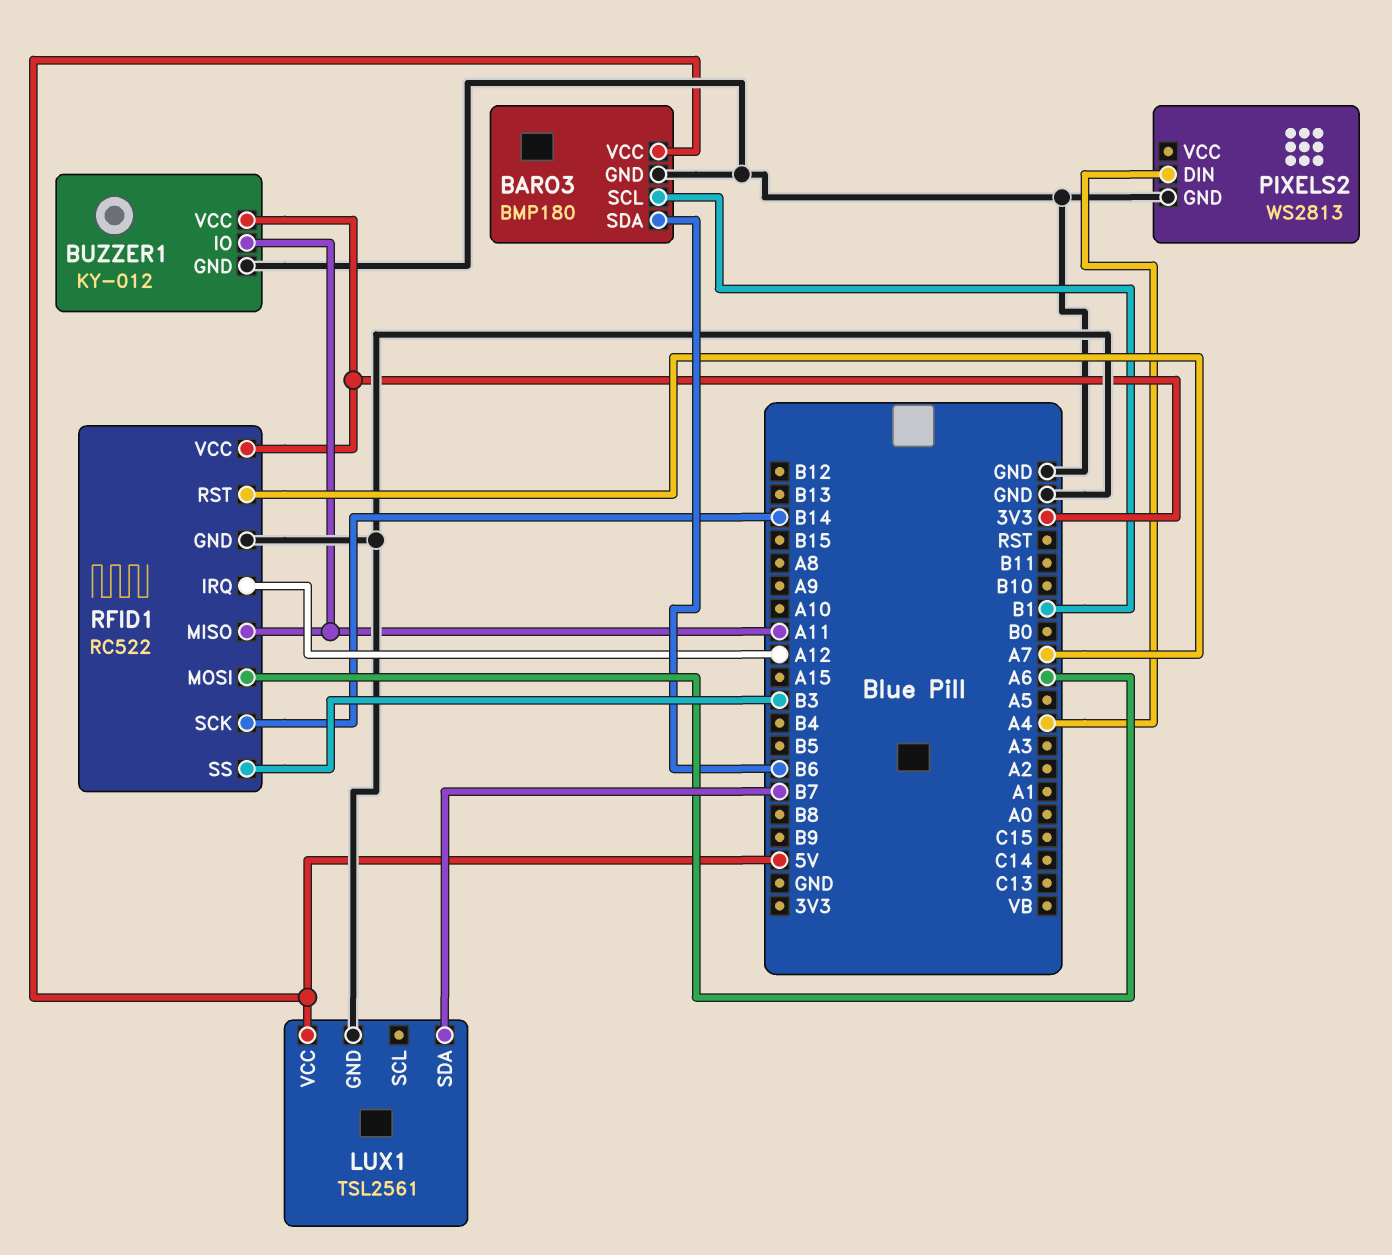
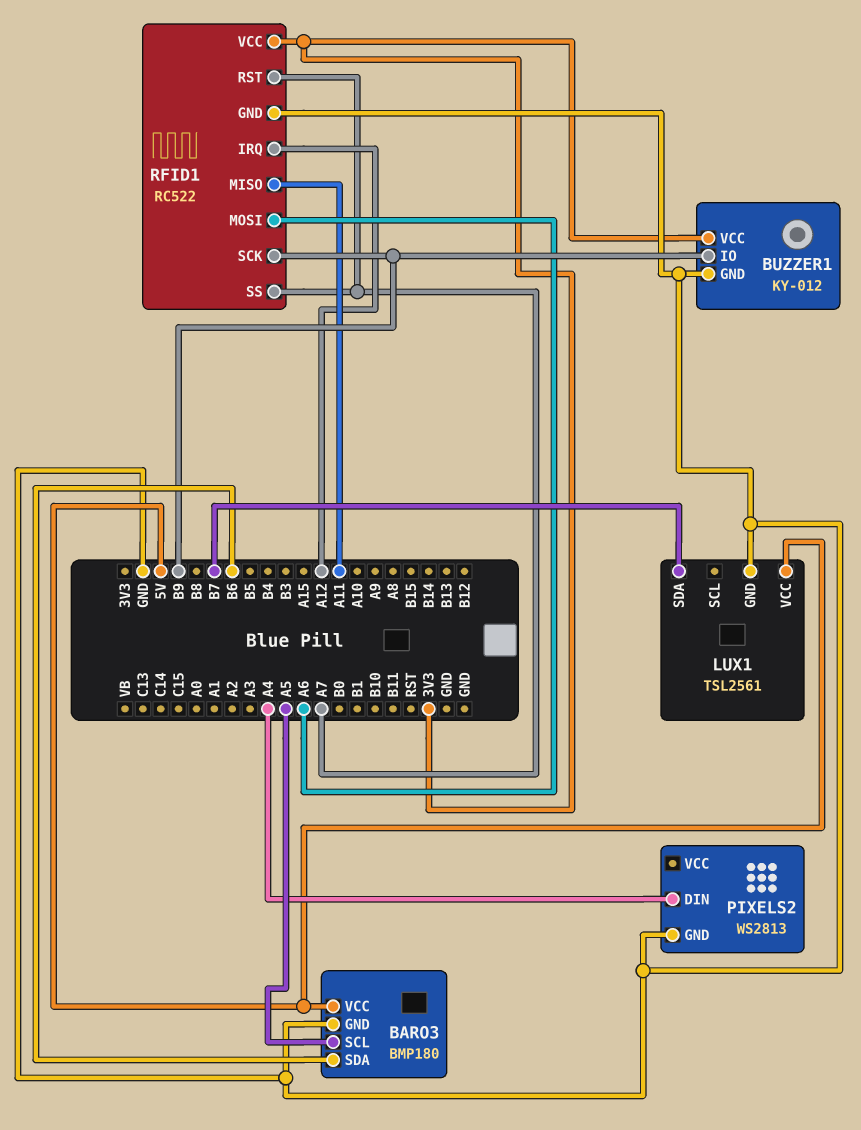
BARO3 pin SCL: B1 -> A5
BUZZER1 pin IO: A11 -> B9
RFID1 pin SCK: B14 -> B9
RFID1 pin SS: B3 -> A7

